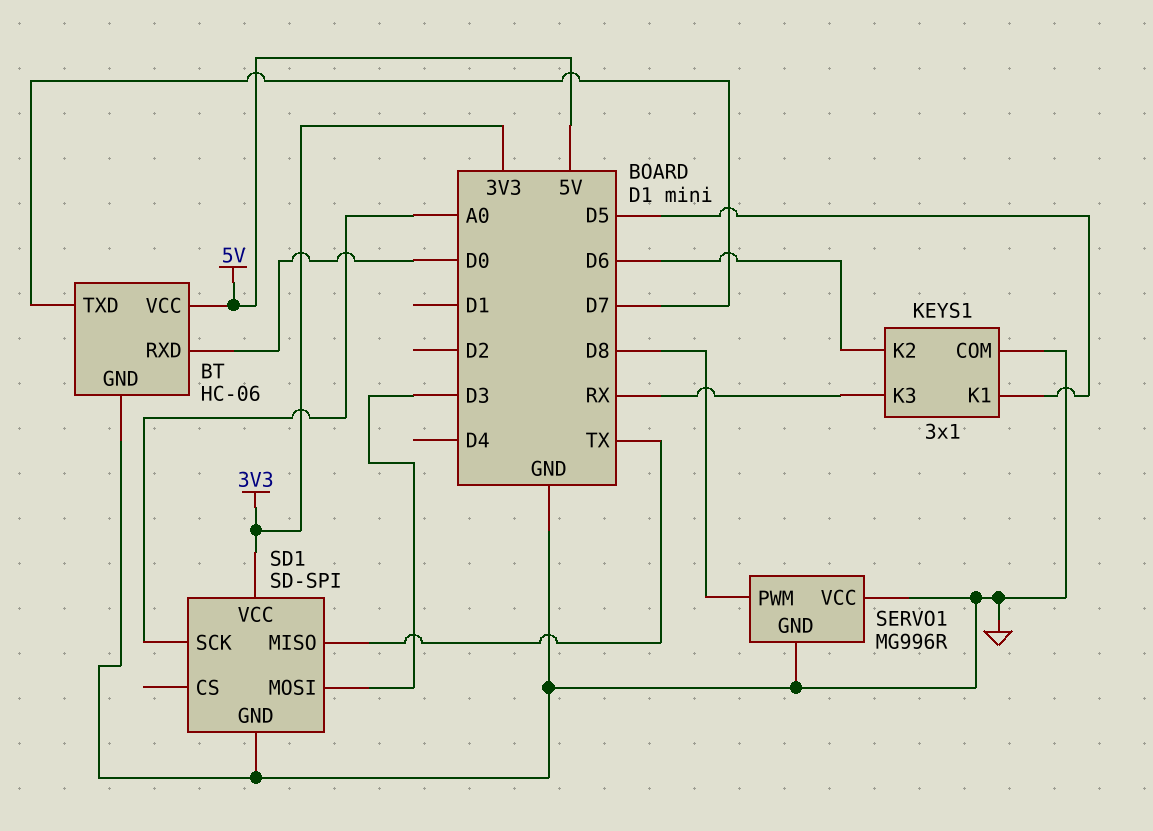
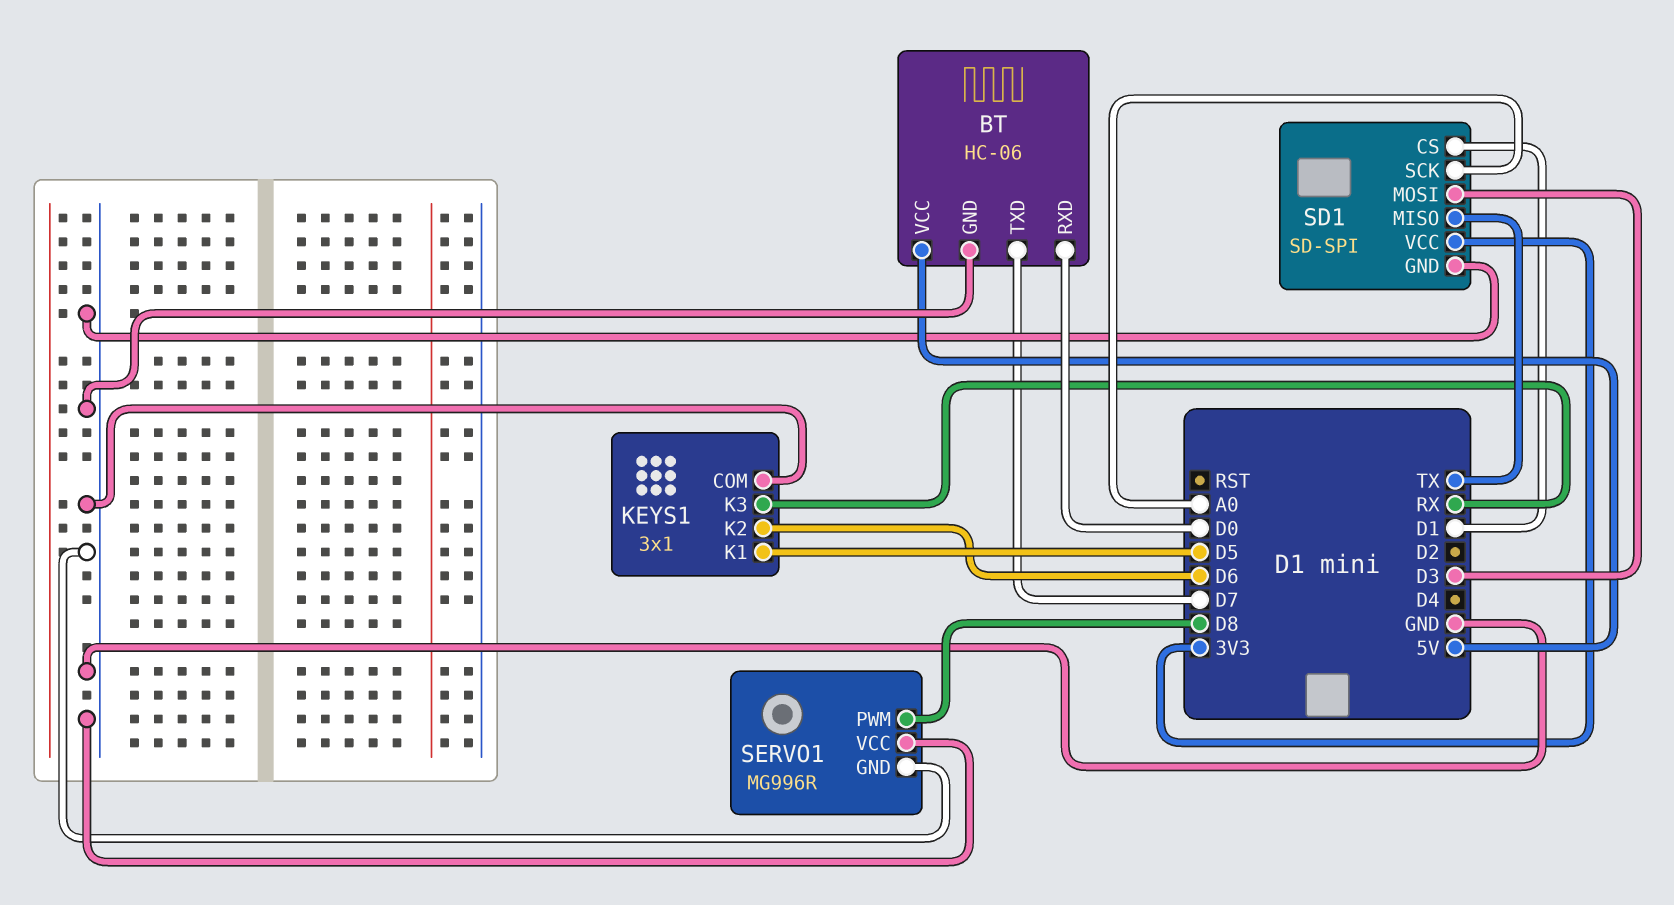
SD1 pin CS: none -> D1

